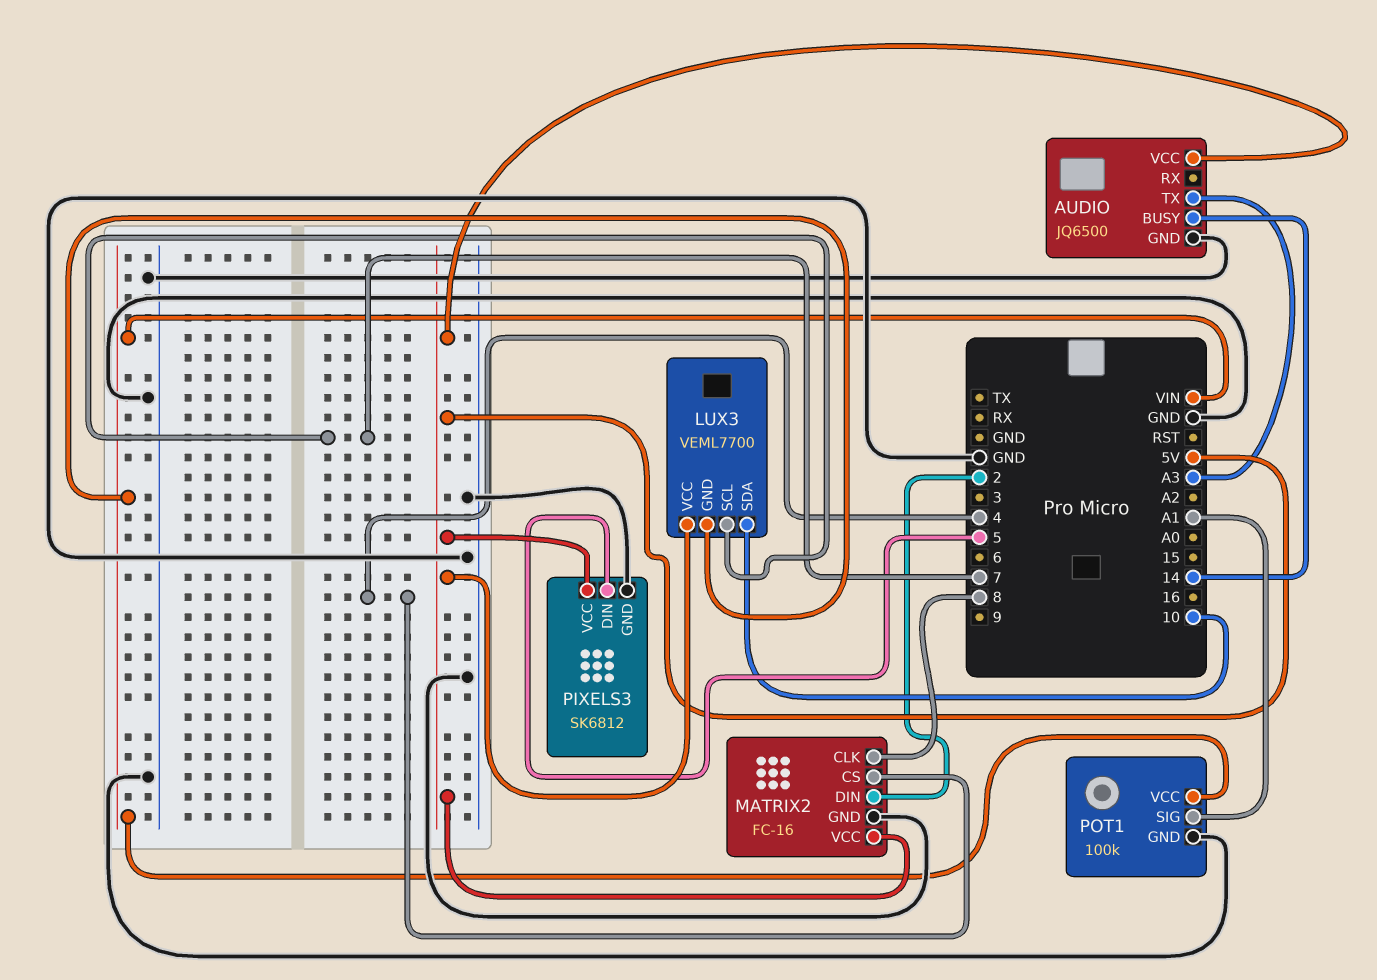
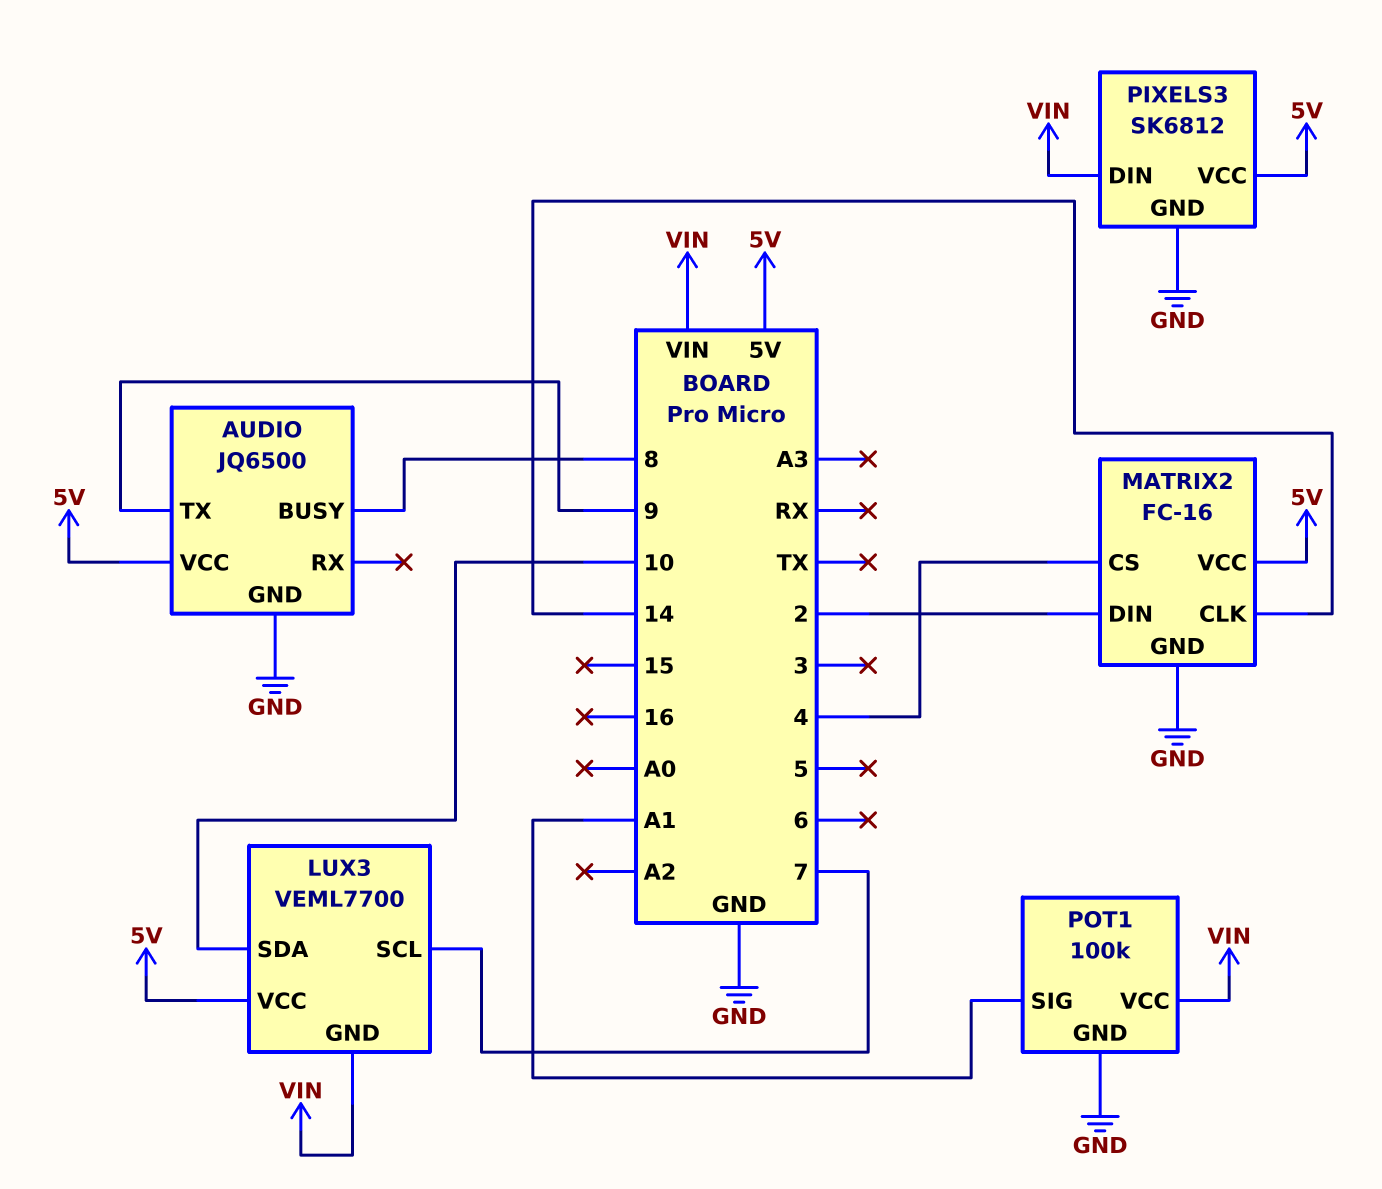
AUDIO pin BUSY: 14 -> 8
AUDIO pin TX: A3 -> 9
MATRIX2 pin CLK: 8 -> 14
PIXELS3 pin DIN: 5 -> VIN

